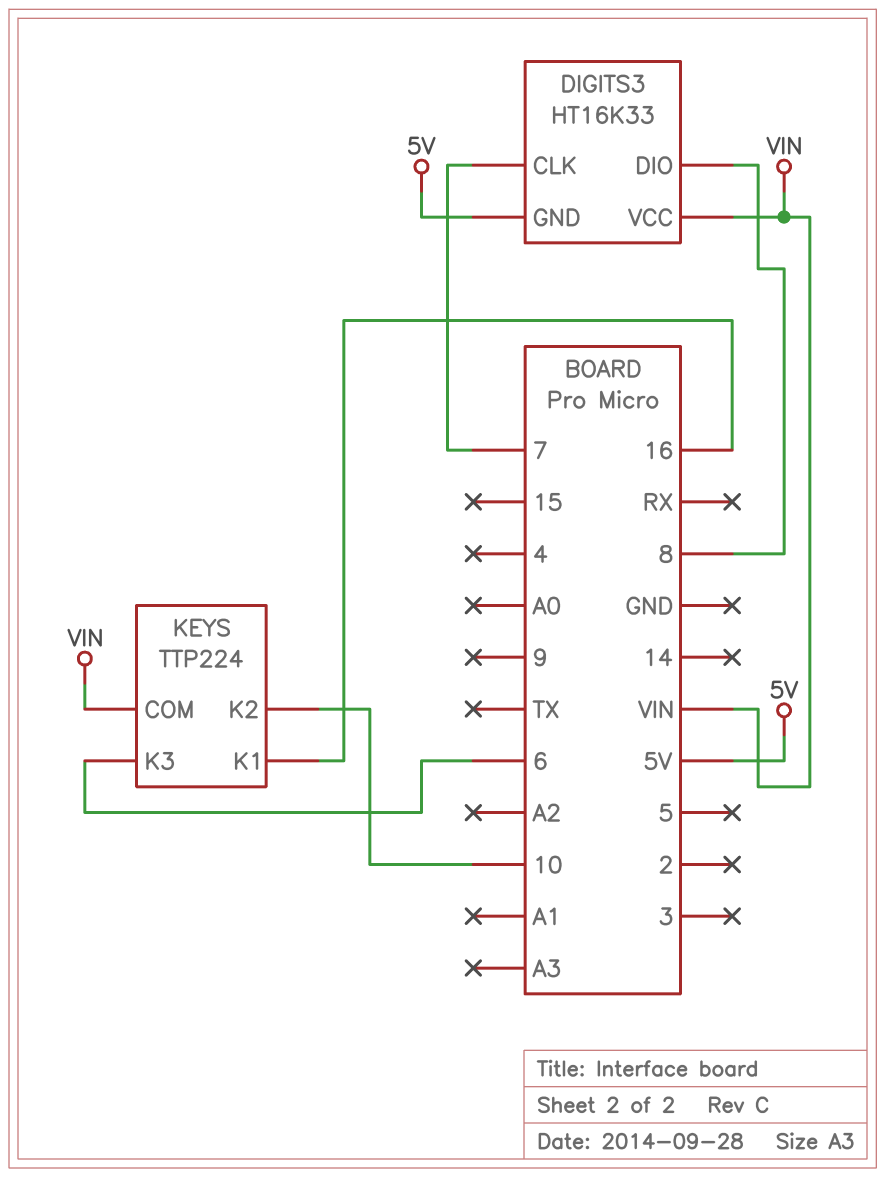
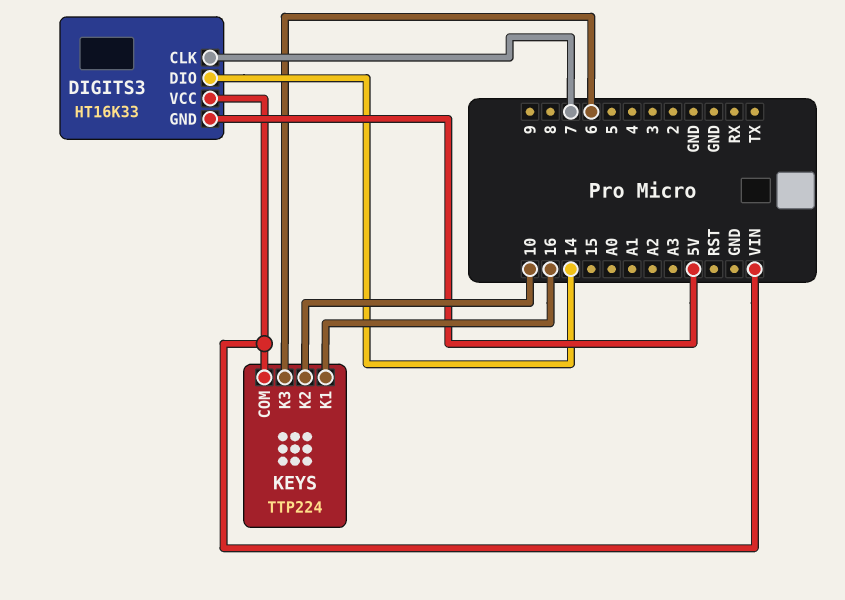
DIGITS3 pin DIO: 8 -> 14

